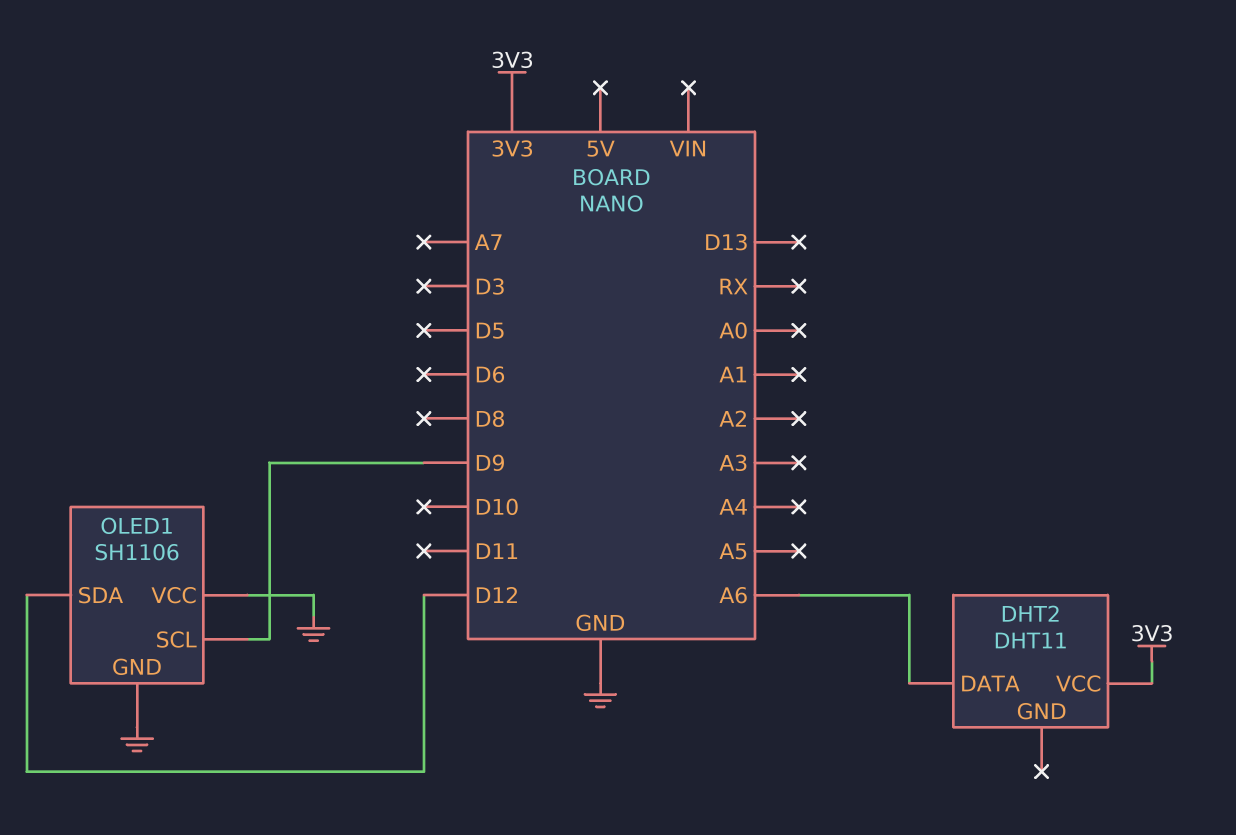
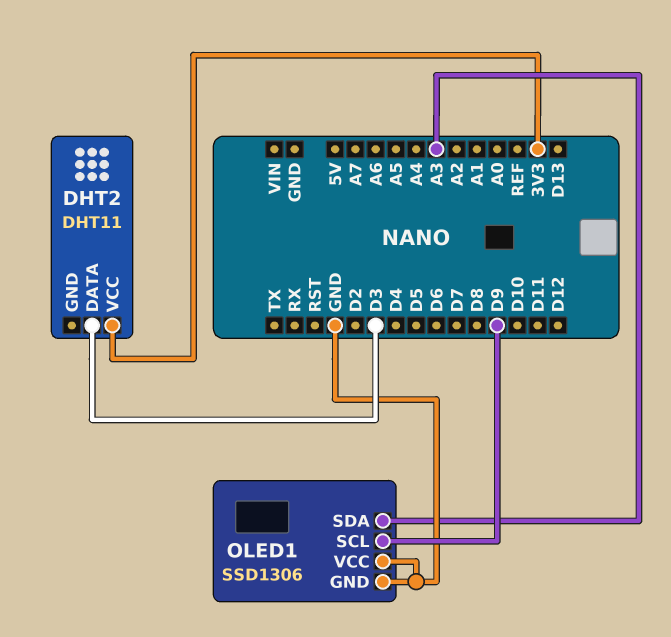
DHT2 pin DATA: A6 -> D3
OLED1: SH1106 -> SSD1306
OLED1 pin SDA: D12 -> A3

